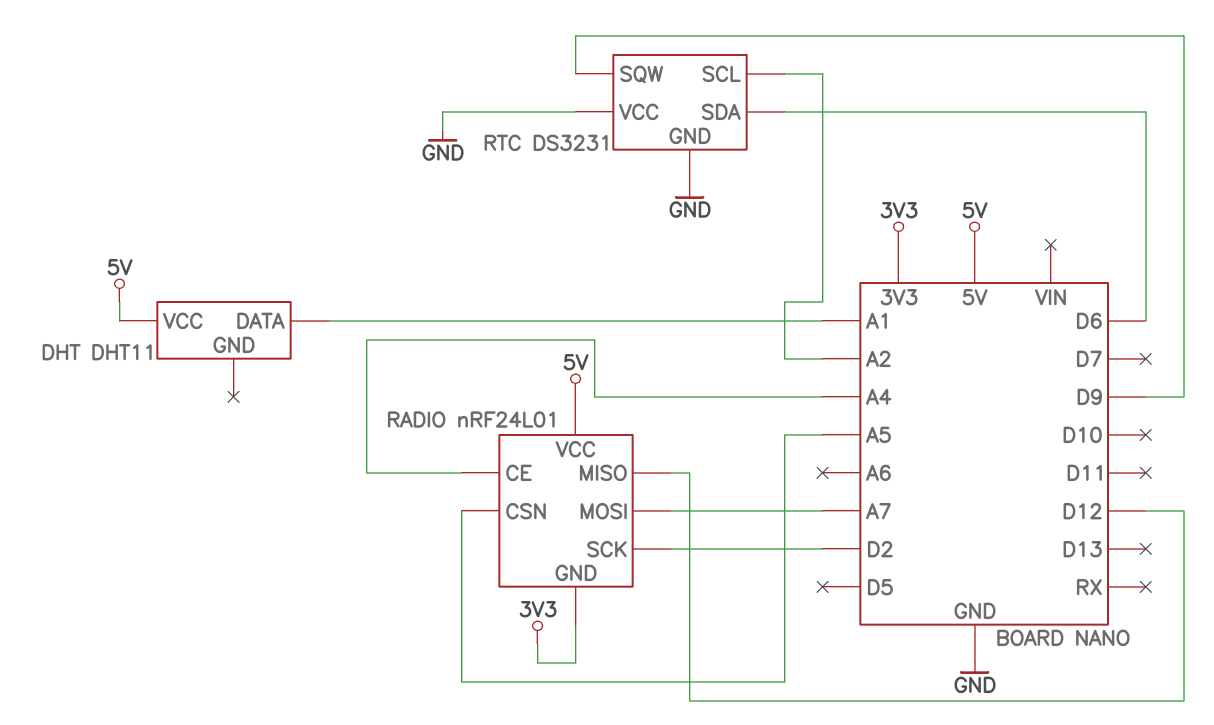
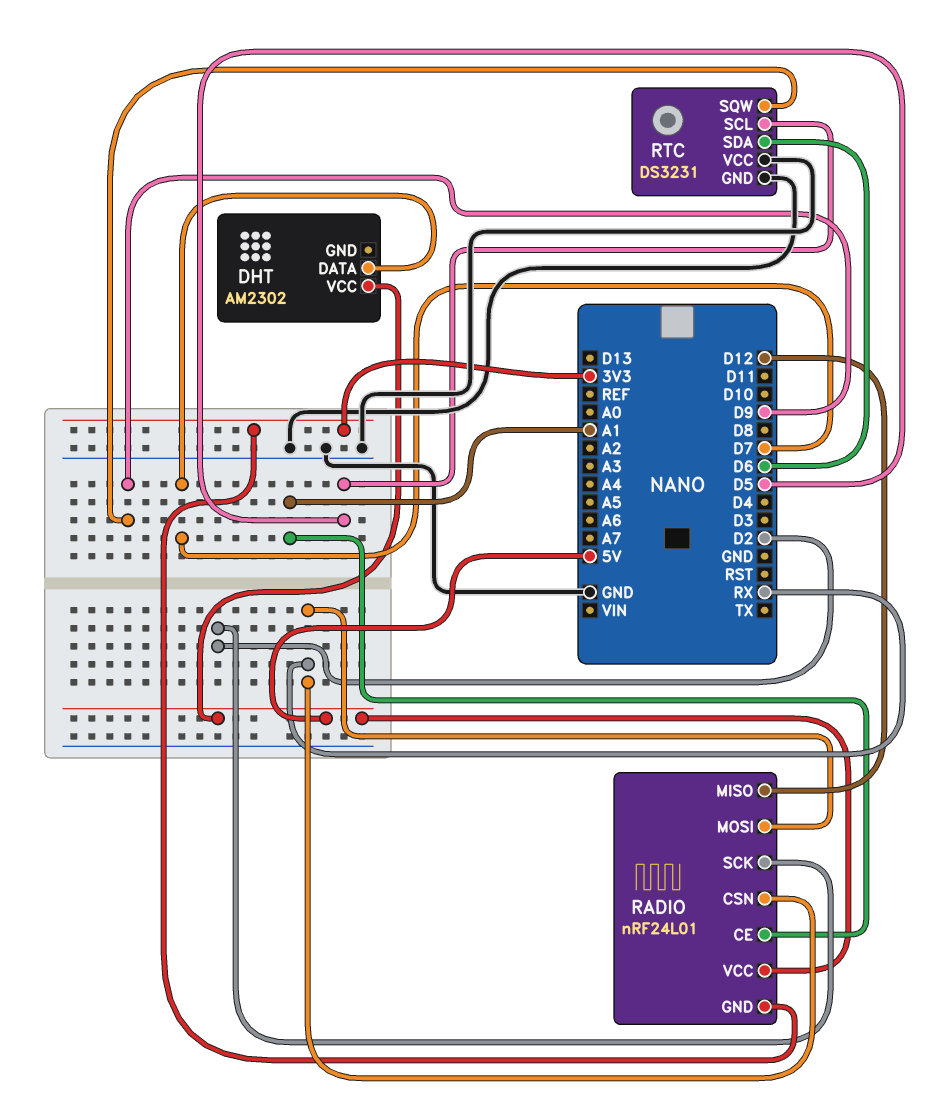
DHT: DHT11 -> AM2302
DHT pin DATA: A1 -> D7
RADIO pin CE: A4 -> A1
RADIO pin CSN: A5 -> RX
RADIO pin MOSI: A7 -> RX
RTC pin SCL: A2 -> D5

